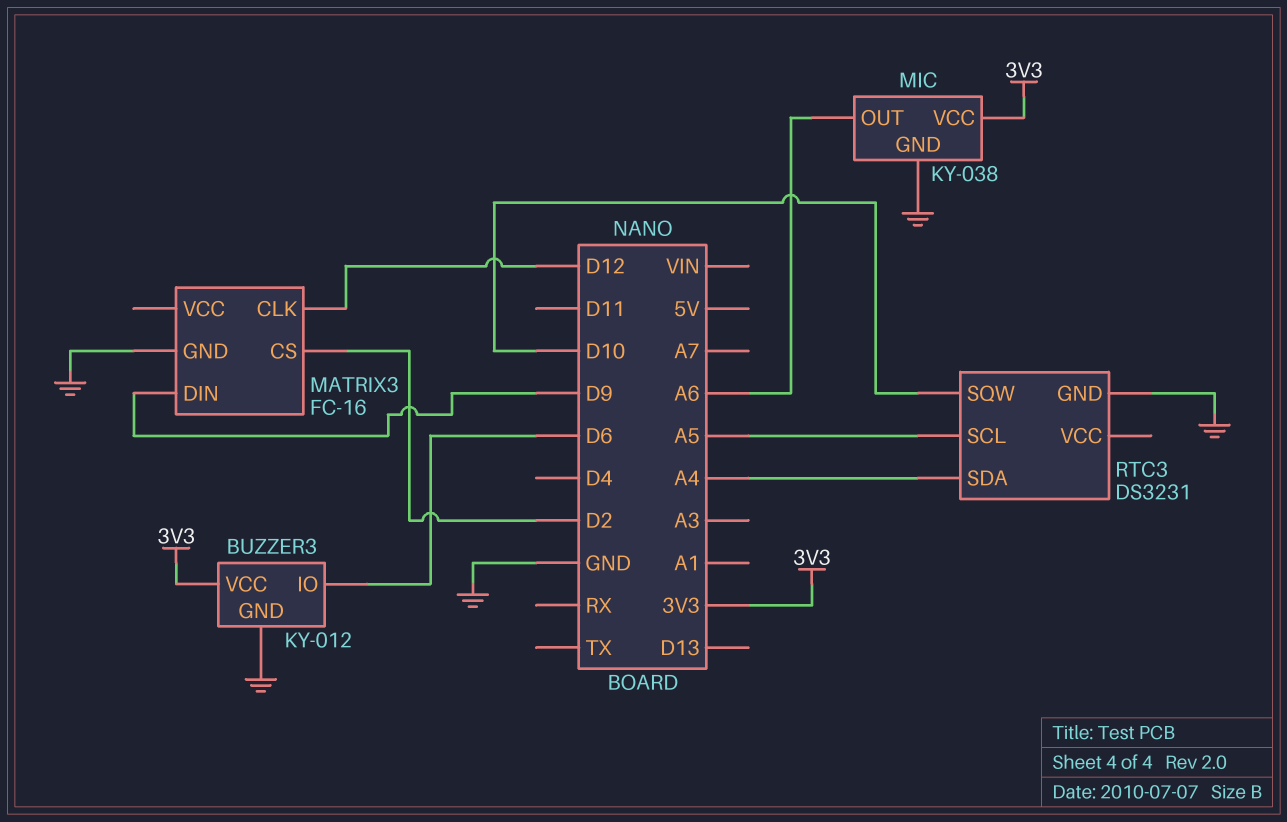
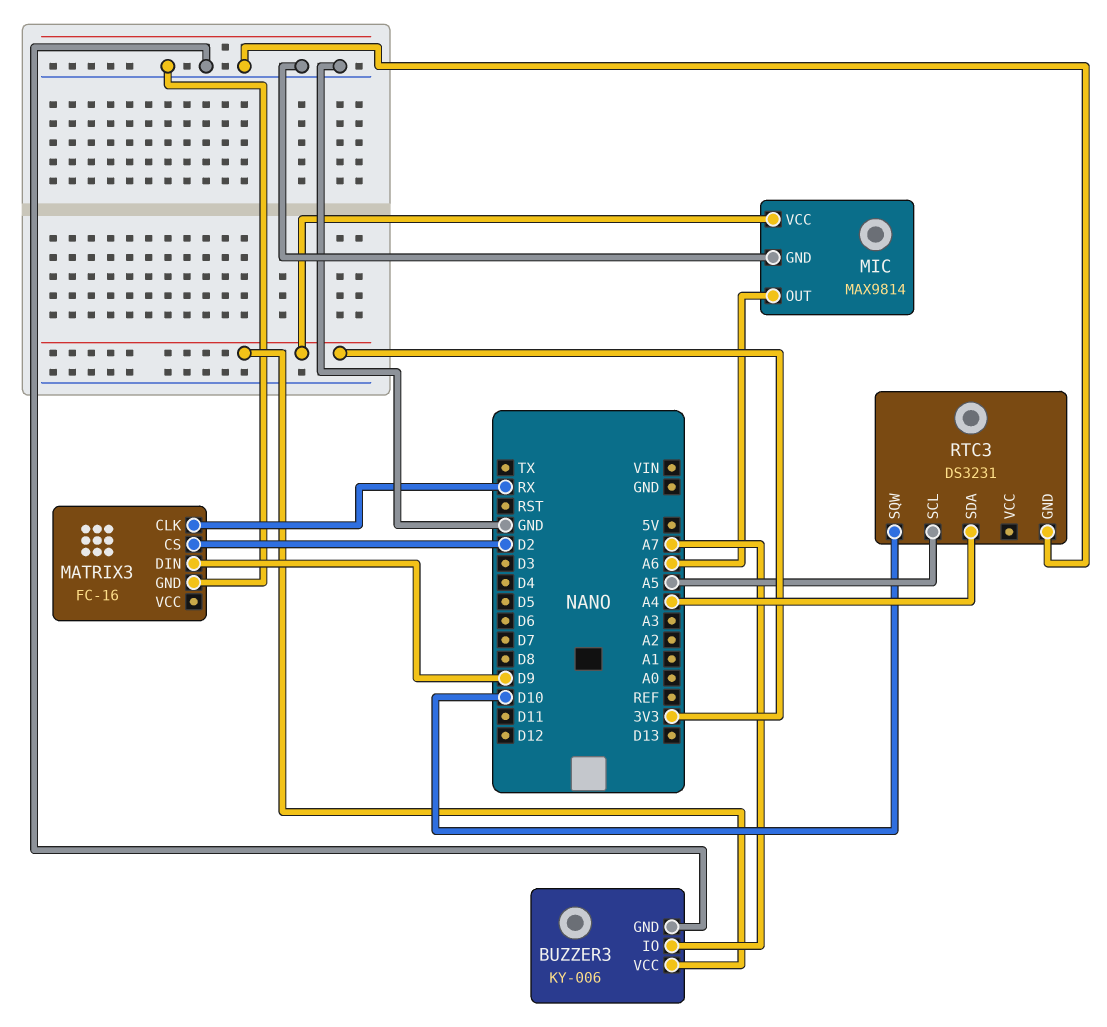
BUZZER3: KY-012 -> KY-006
BUZZER3 pin IO: D6 -> A7
MATRIX3 pin CLK: D12 -> RX
MIC: KY-038 -> MAX9814

